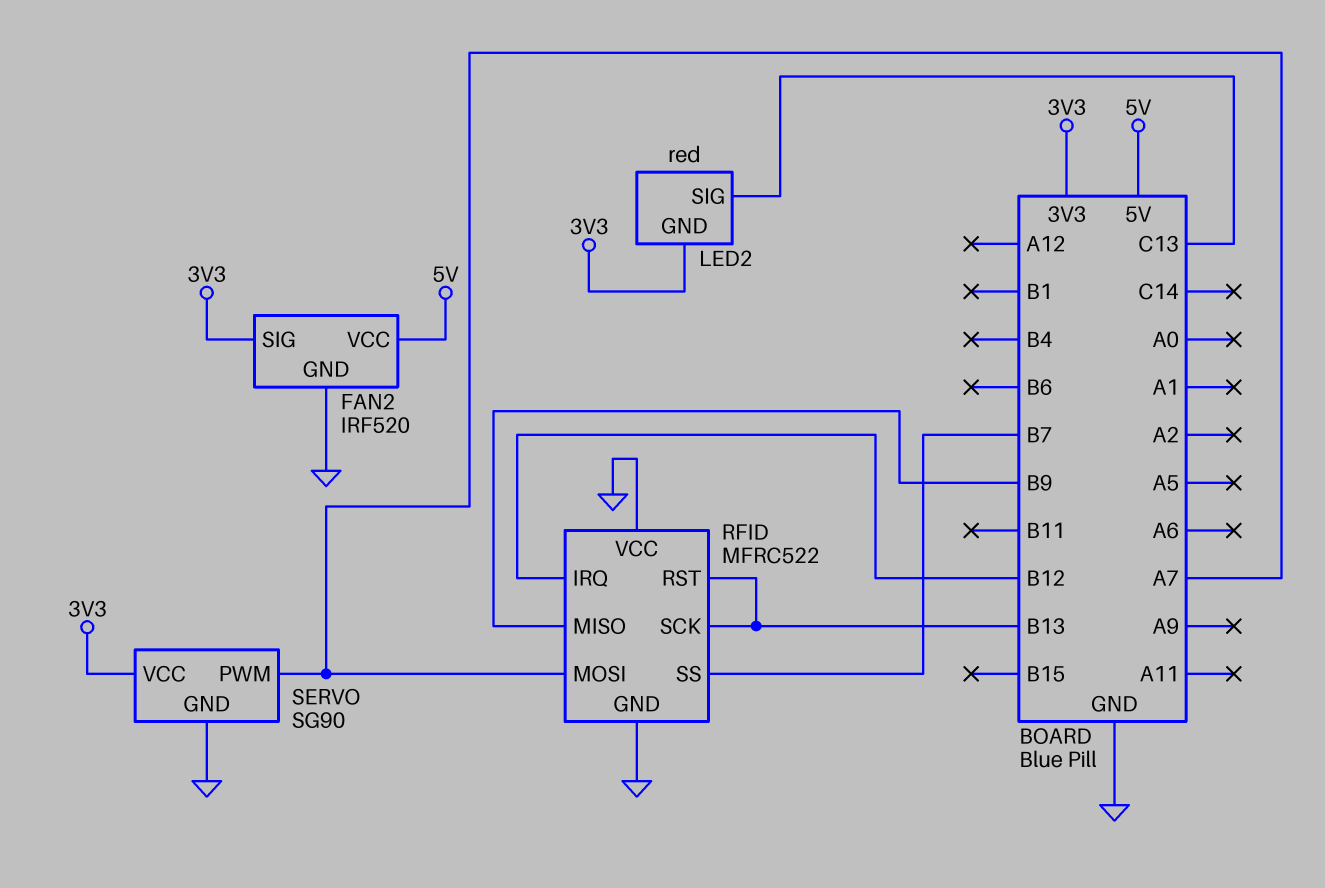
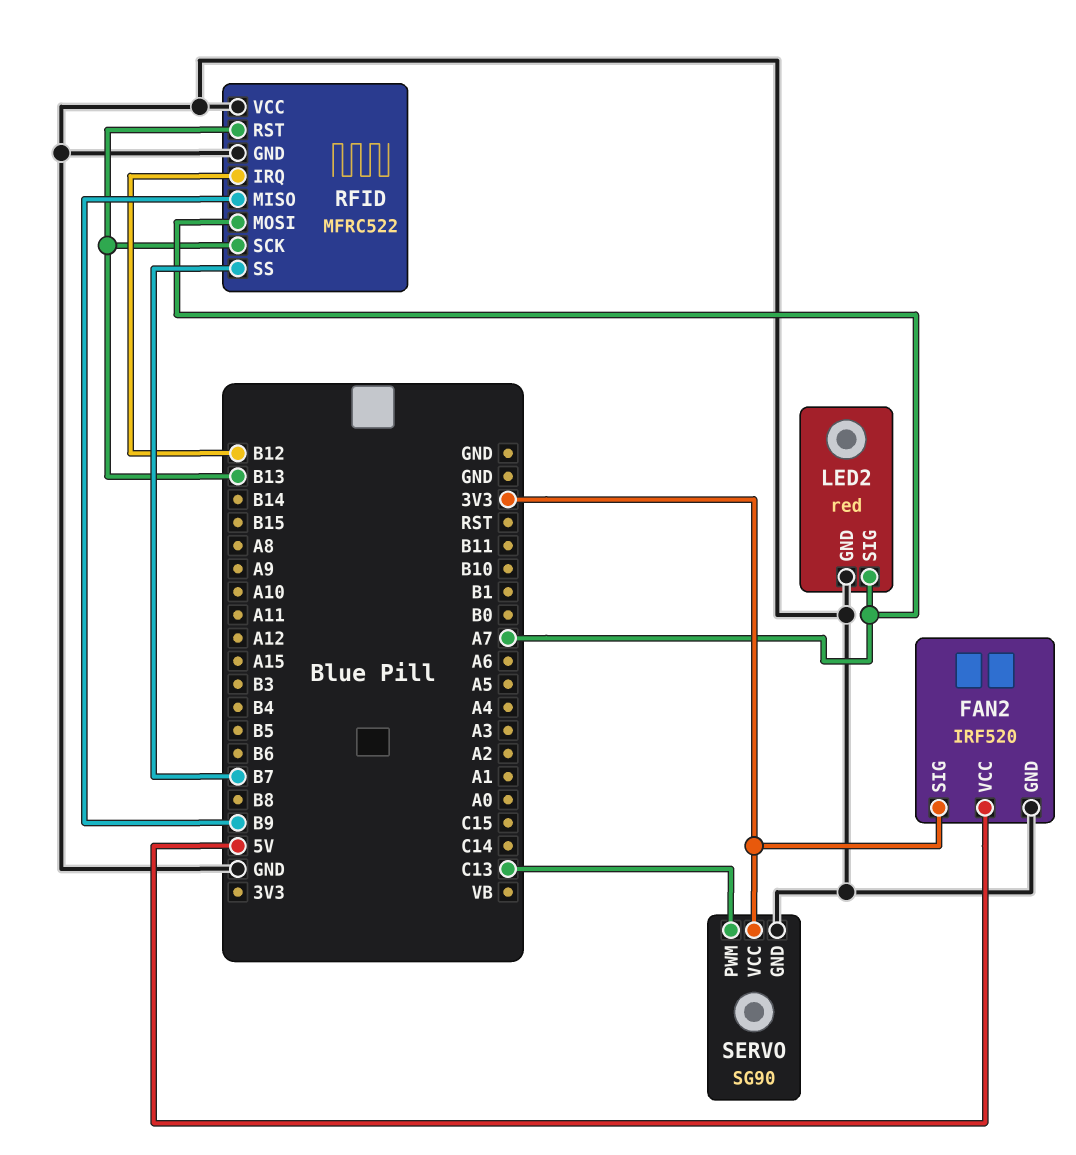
LED2 pin GND: 3V3 -> GND
LED2 pin SIG: C13 -> A7
SERVO pin PWM: A7 -> C13

